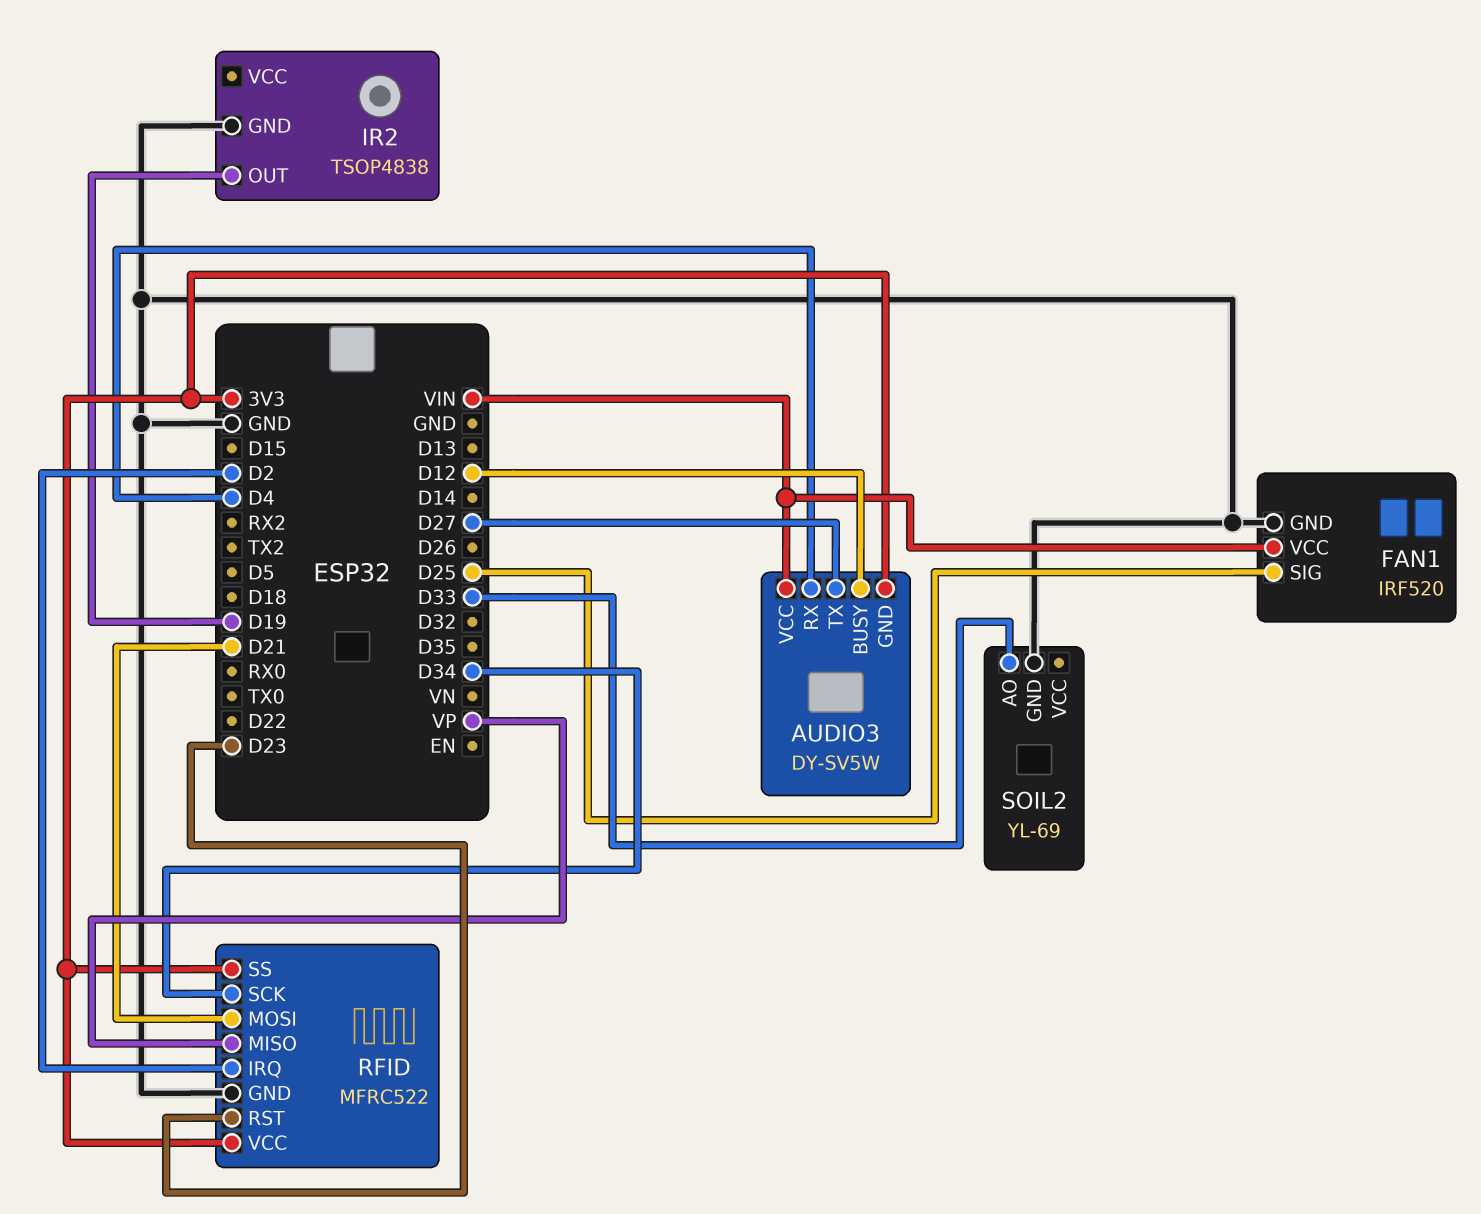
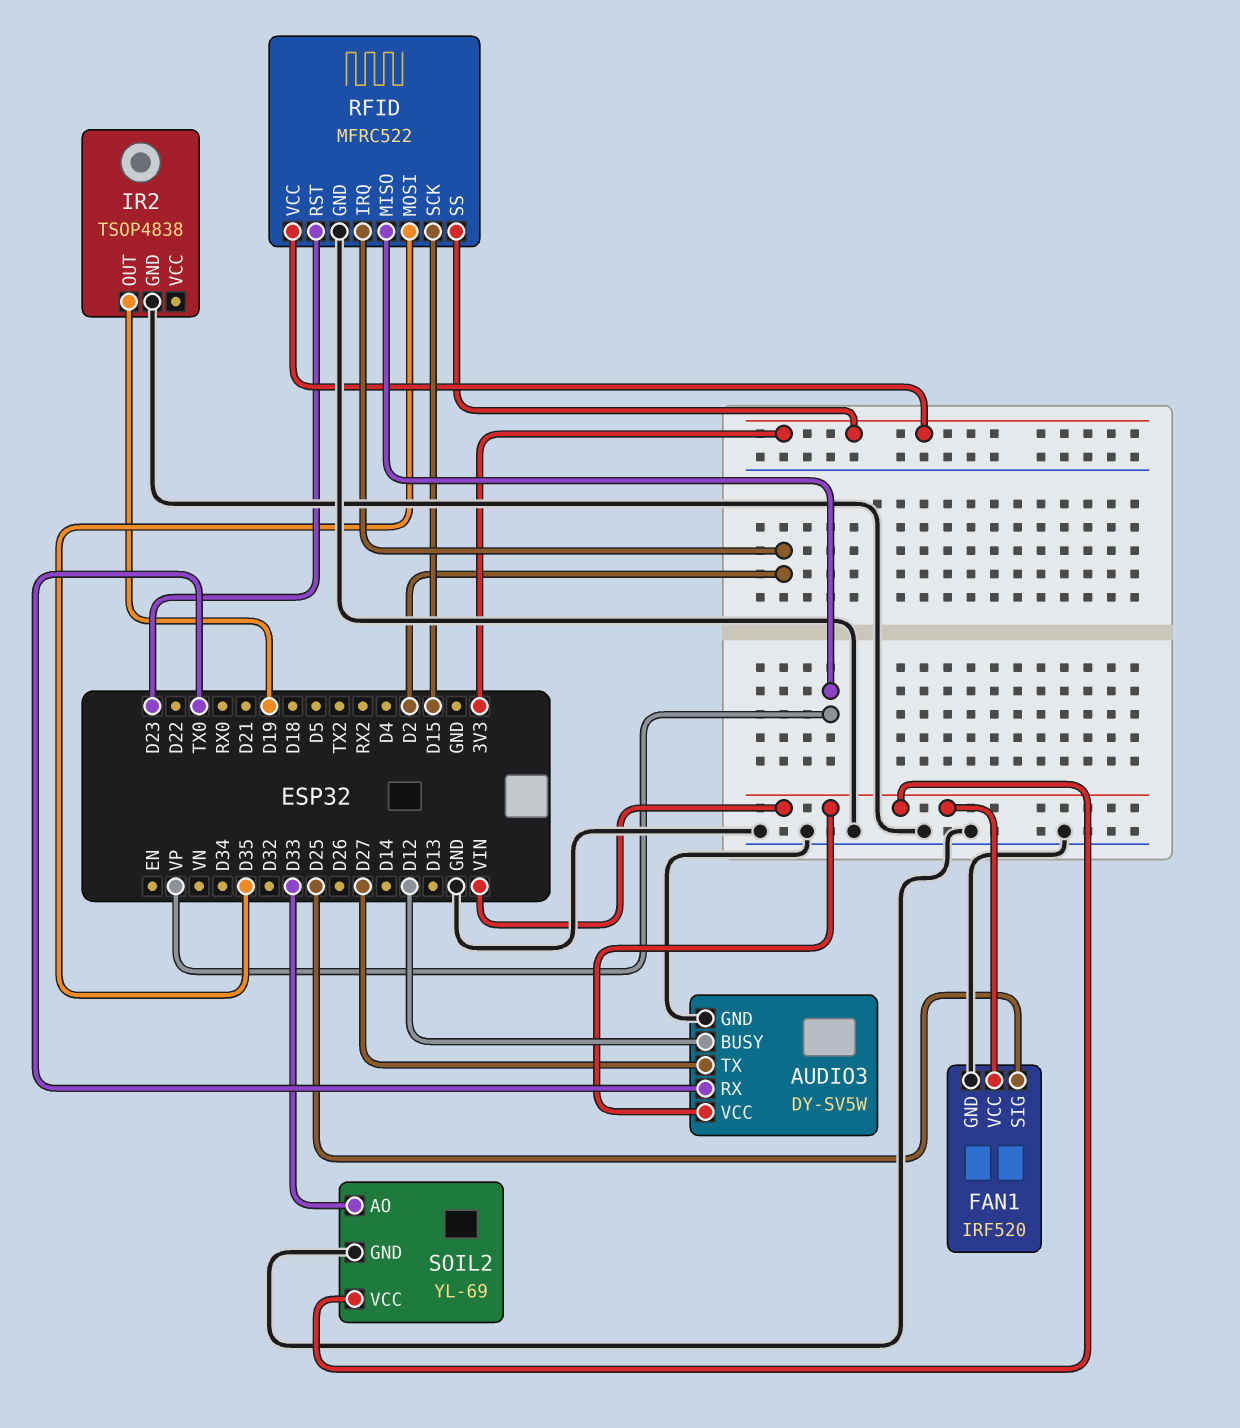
AUDIO3 pin GND: 3V3 -> GND
AUDIO3 pin RX: D4 -> TX0
RFID pin MOSI: D21 -> D35
RFID pin SCK: D34 -> D15
SOIL2 pin VCC: none -> VIN

